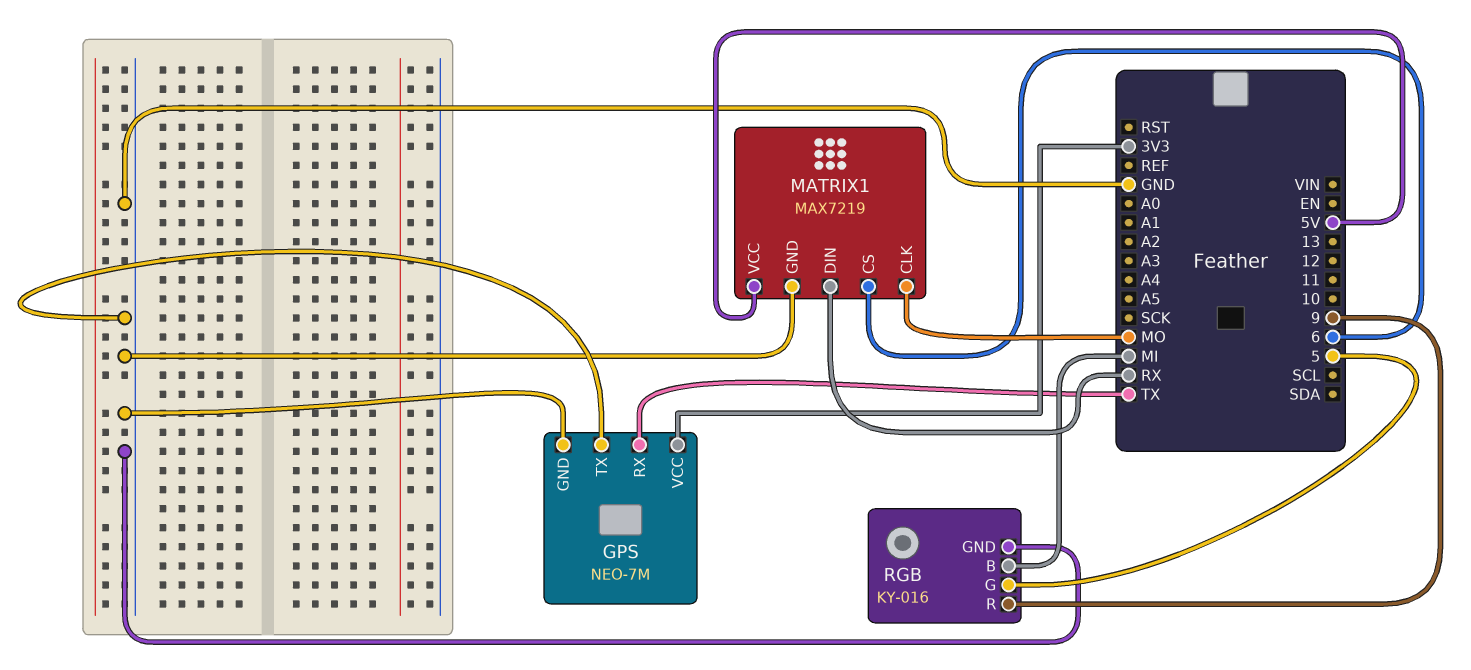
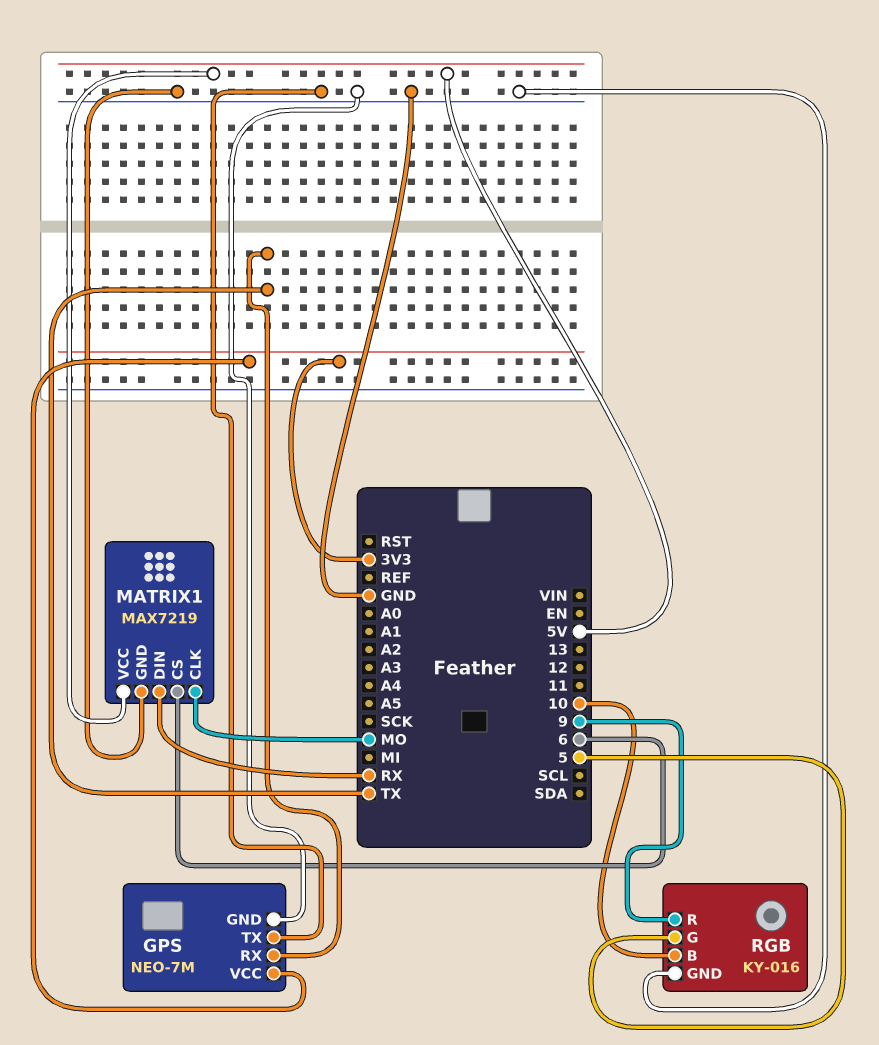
RGB pin B: MI -> 10

